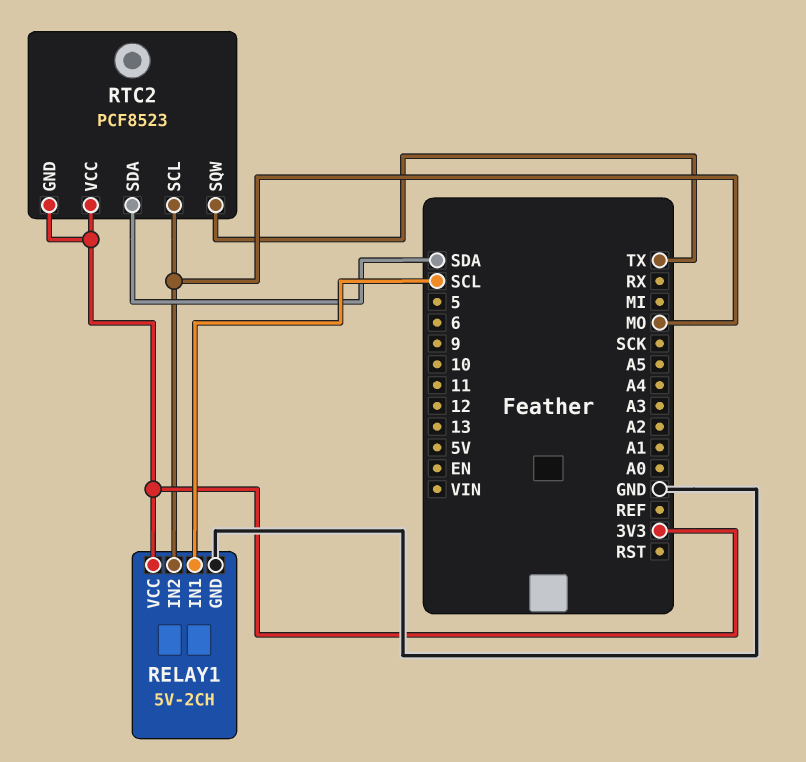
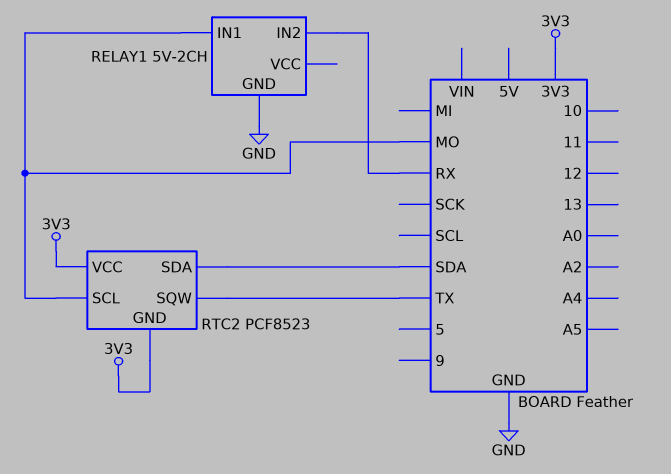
RELAY1 pin IN1: SCL -> MO
RELAY1 pin IN2: MO -> RX
RELAY1 pin VCC: 3V3 -> none

